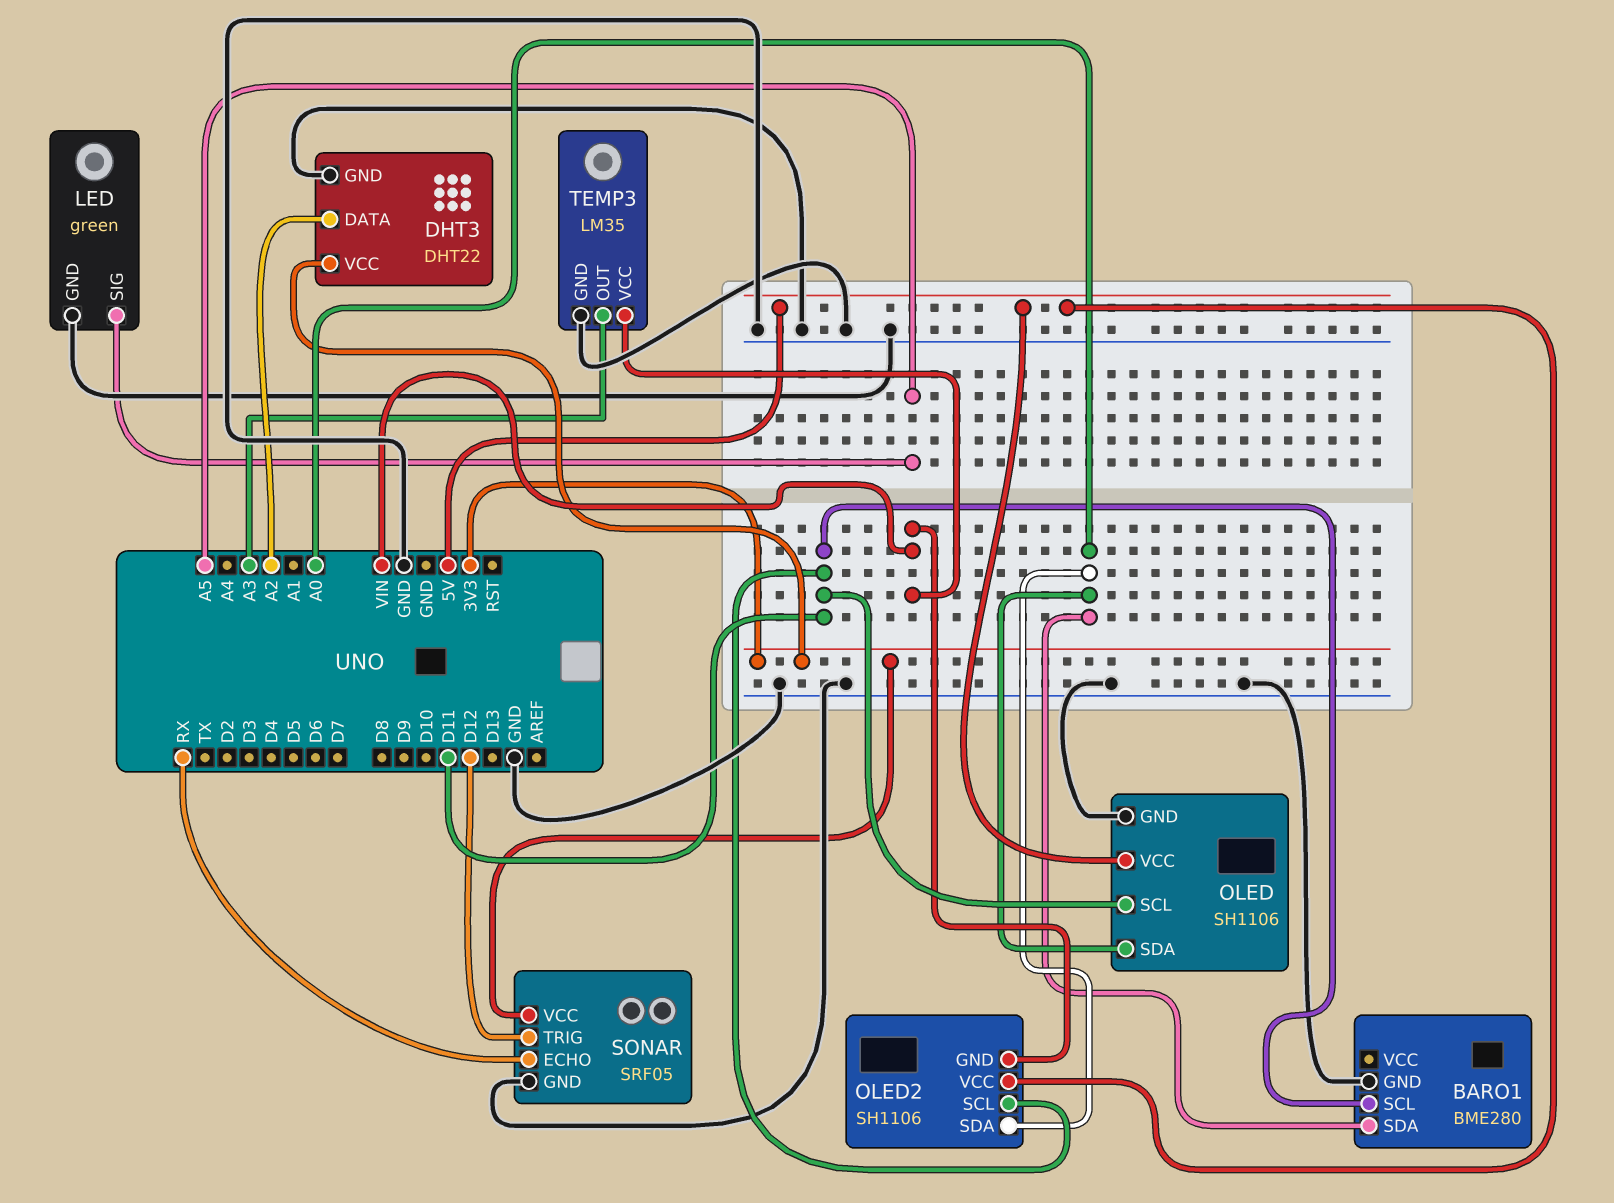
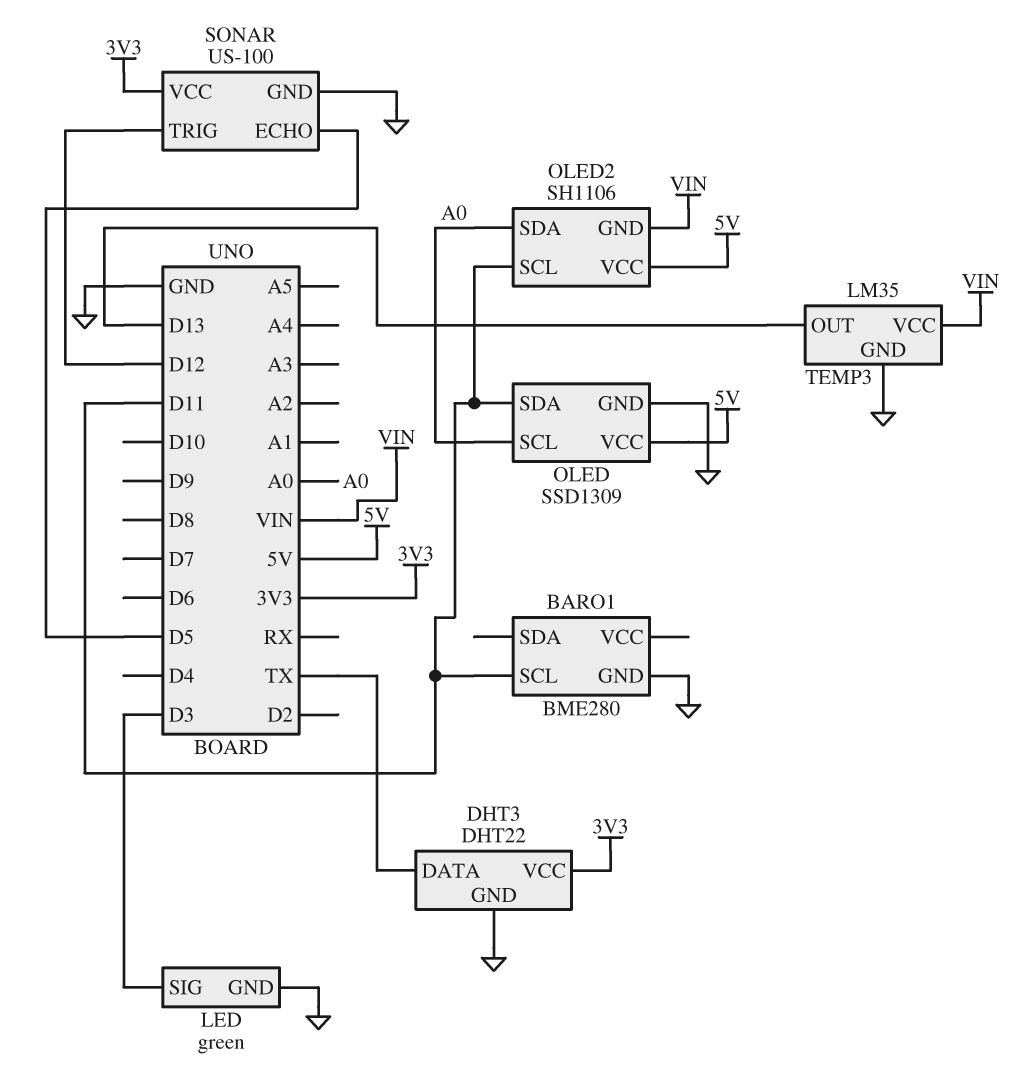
BARO1 pin SDA: A0 -> none
DHT3 pin DATA: A2 -> TX
LED pin SIG: A5 -> D3
OLED: SH1106 -> SSD1309
OLED pin SCL: D11 -> A0
OLED pin SDA: A0 -> D11
SONAR: SRF05 -> US-100
SONAR pin ECHO: RX -> D5
TEMP3 pin OUT: A3 -> D13

